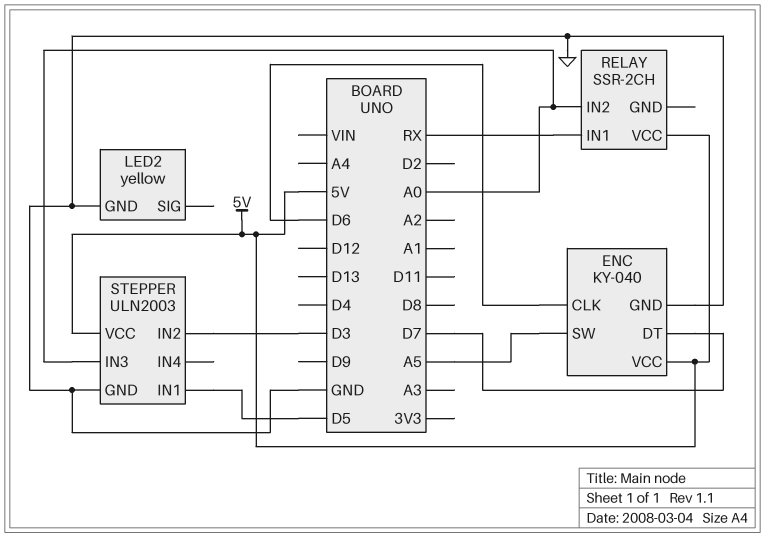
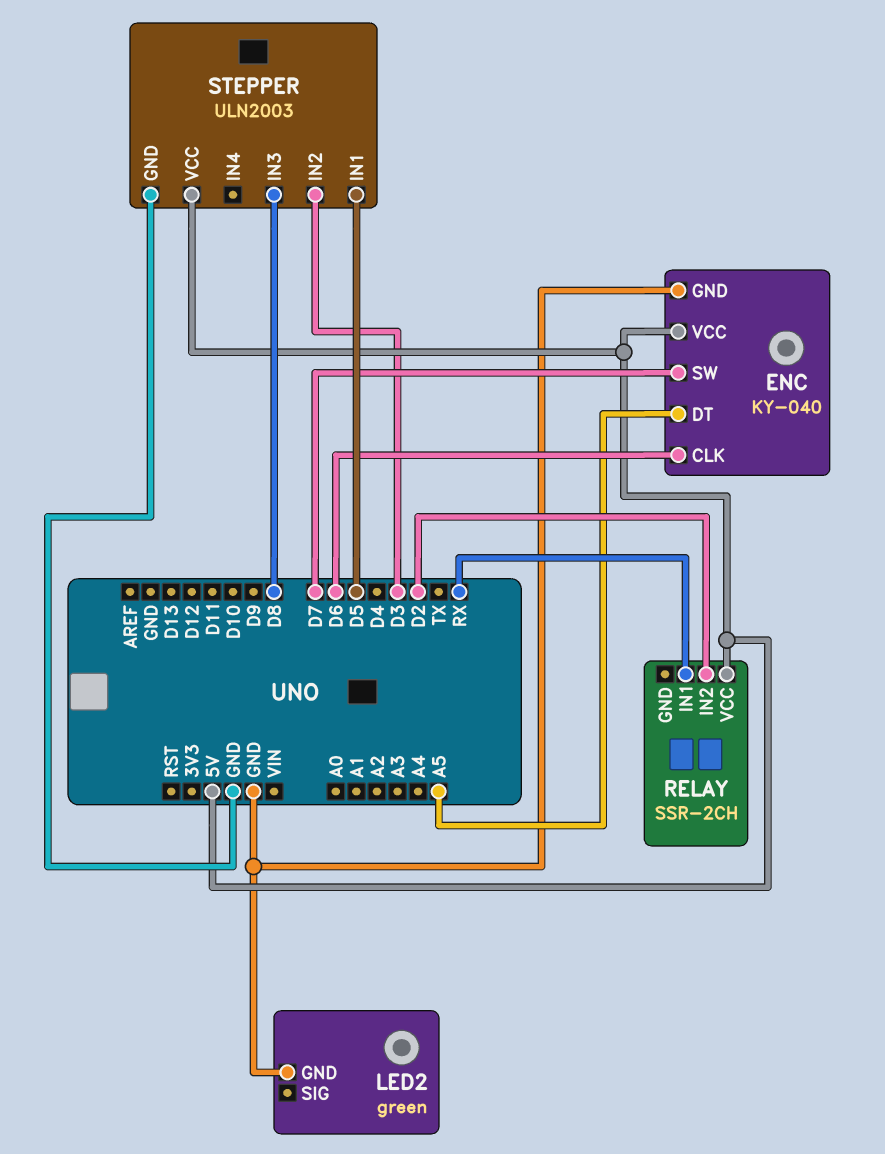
ENC pin DT: D7 -> A5
ENC pin SW: A5 -> D7
LED2: yellow -> green
RELAY pin IN2: A0 -> D2
STEPPER pin IN3: A0 -> D8

